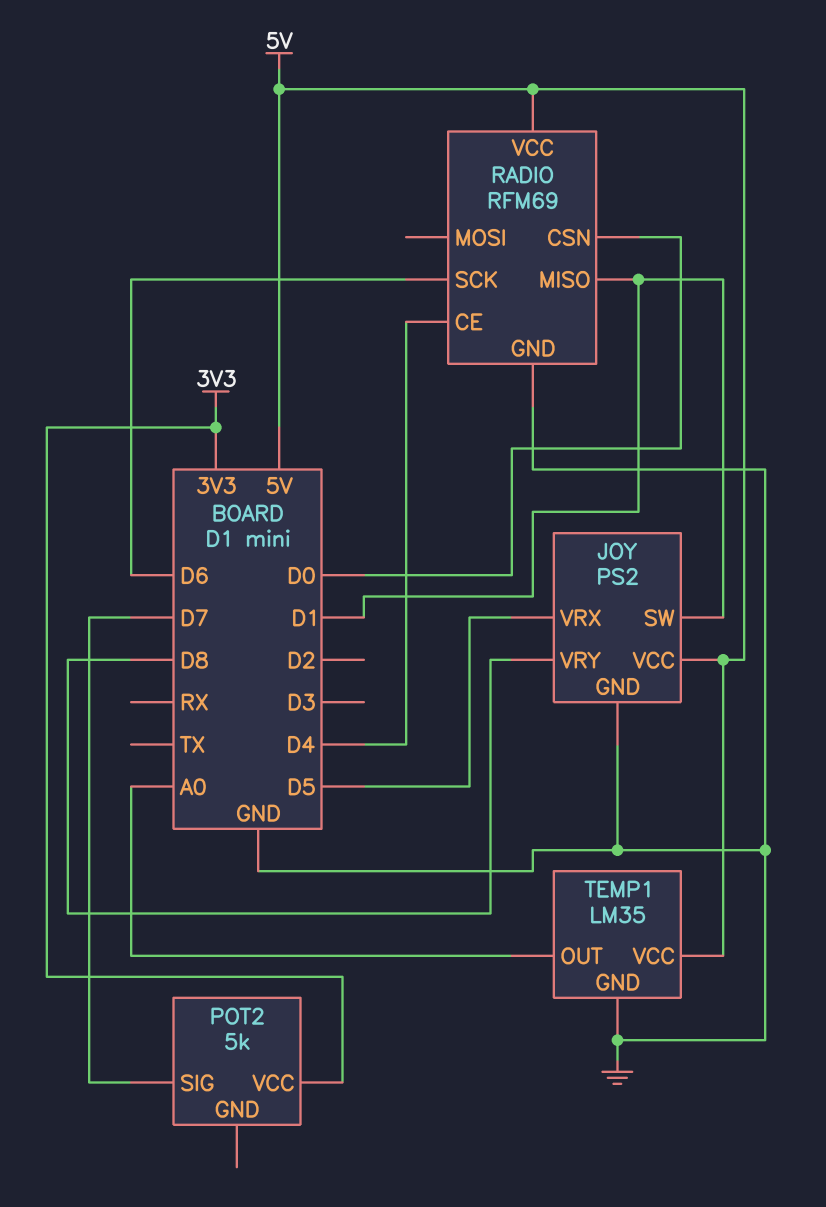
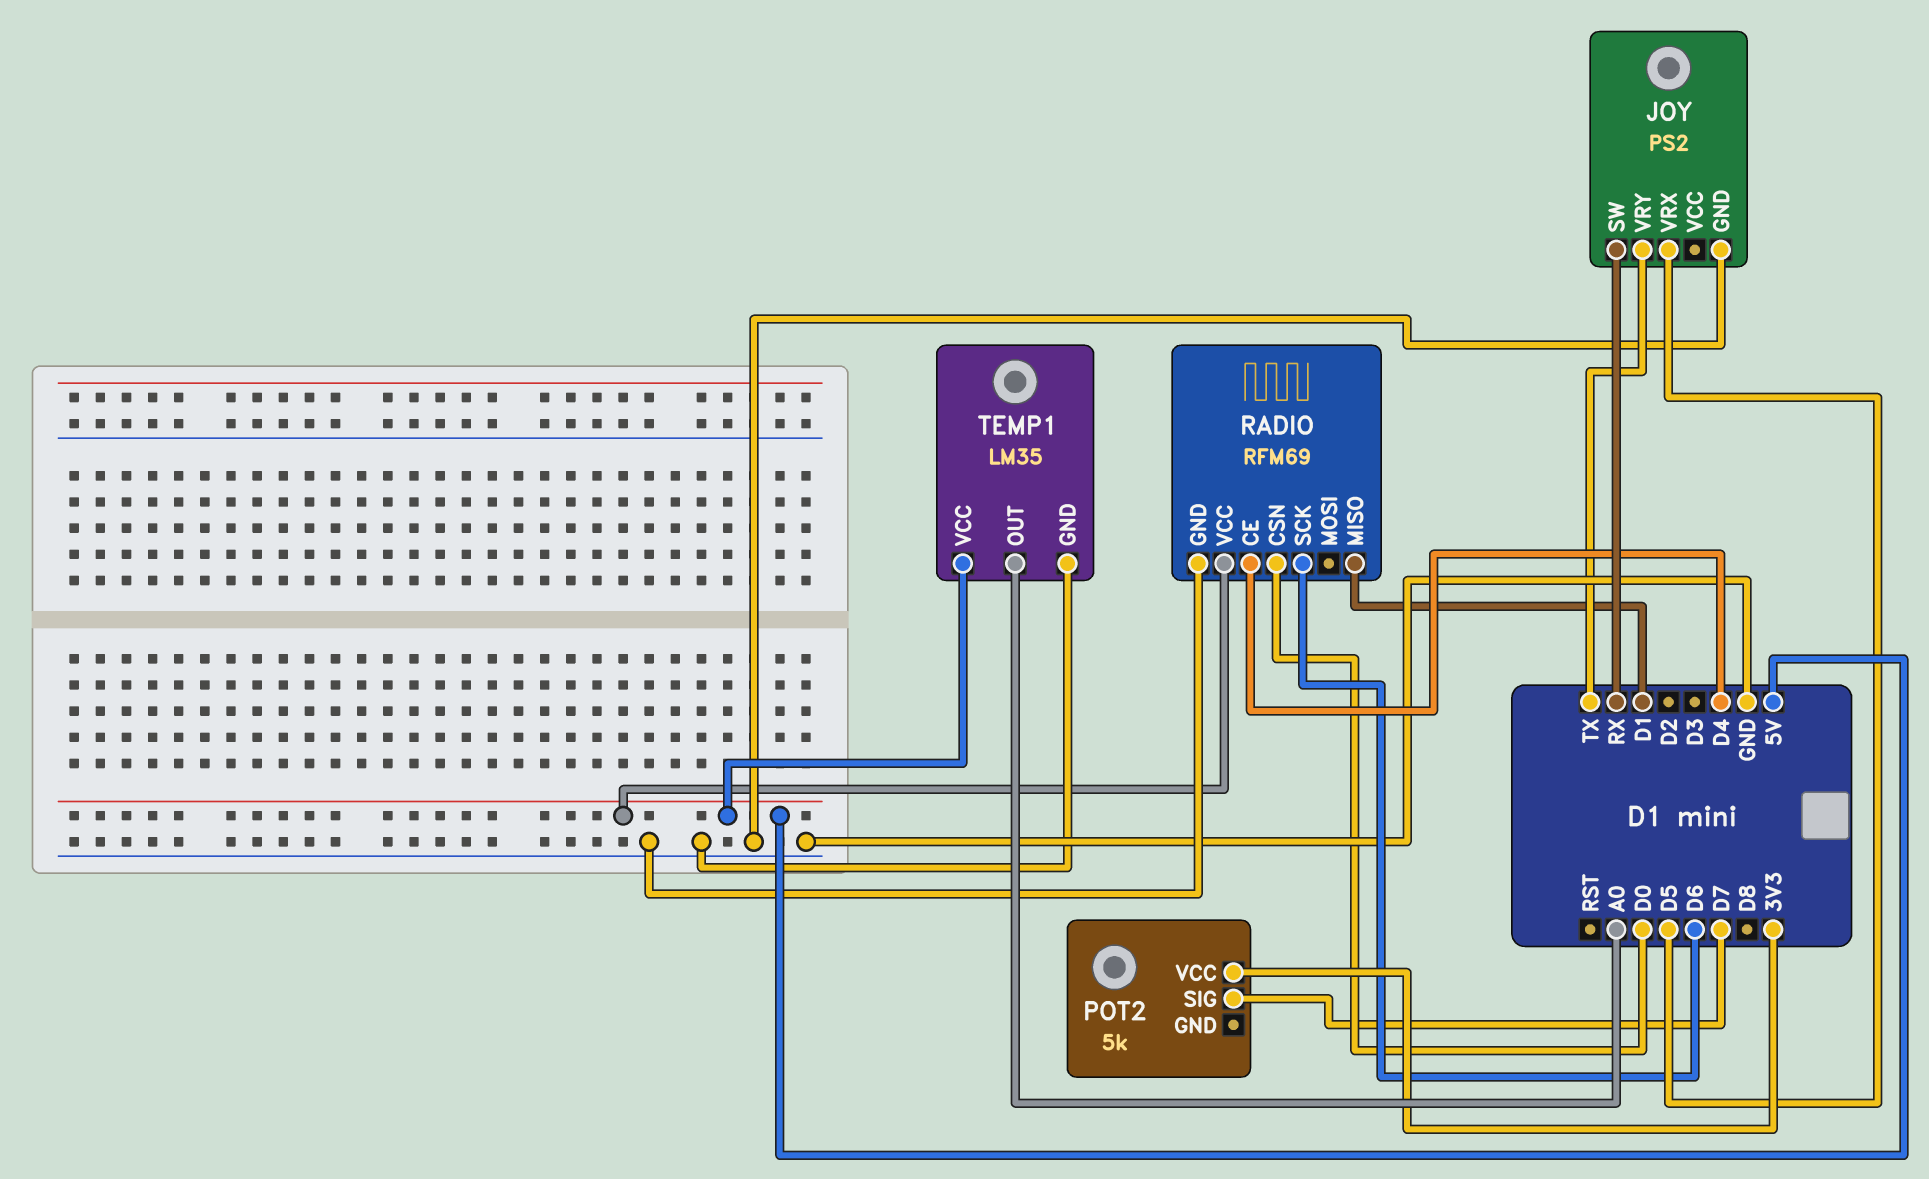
JOY pin SW: D1 -> RX
JOY pin VCC: 5V -> none
JOY pin VRY: D8 -> TX

